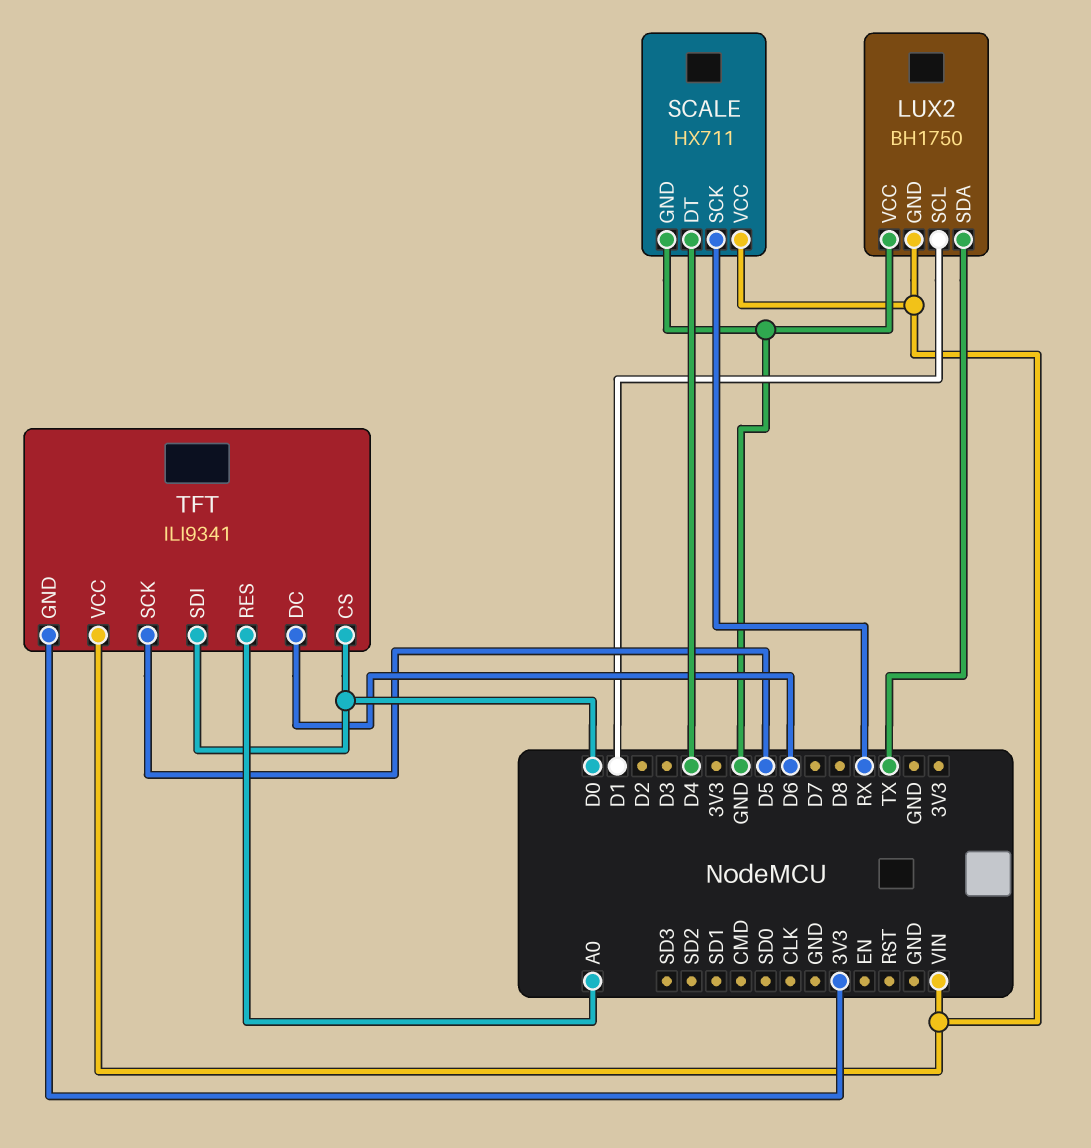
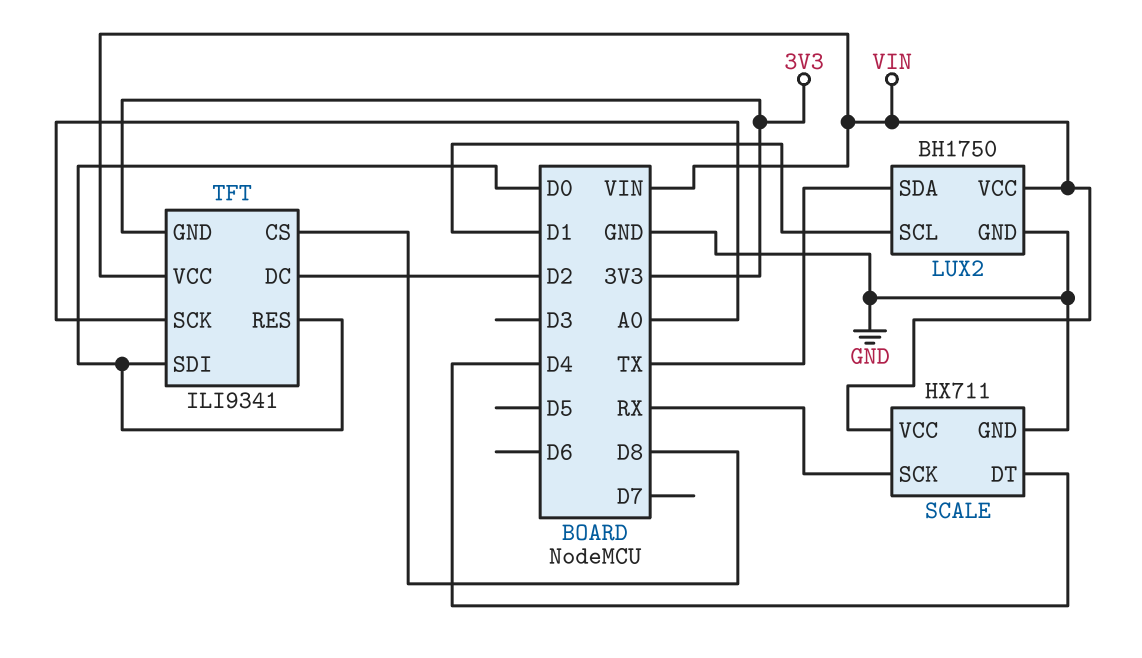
LUX2 pin GND: VIN -> GND
LUX2 pin VCC: GND -> VIN
TFT pin CS: D0 -> D8
TFT pin DC: D6 -> D2
TFT pin RES: A0 -> D0
TFT pin SCK: D5 -> A0

